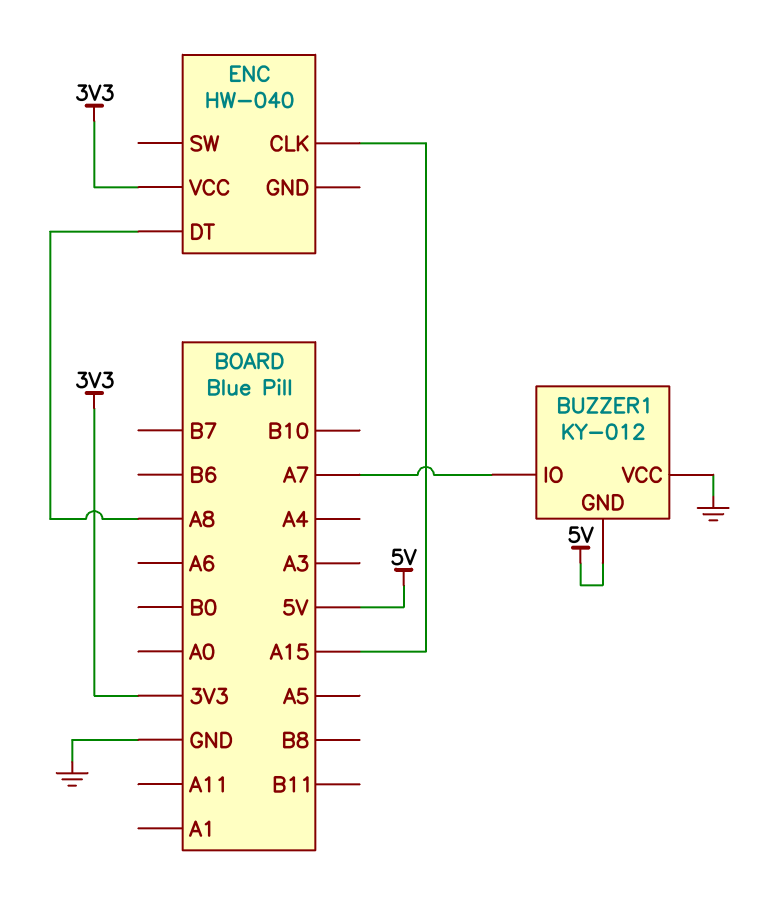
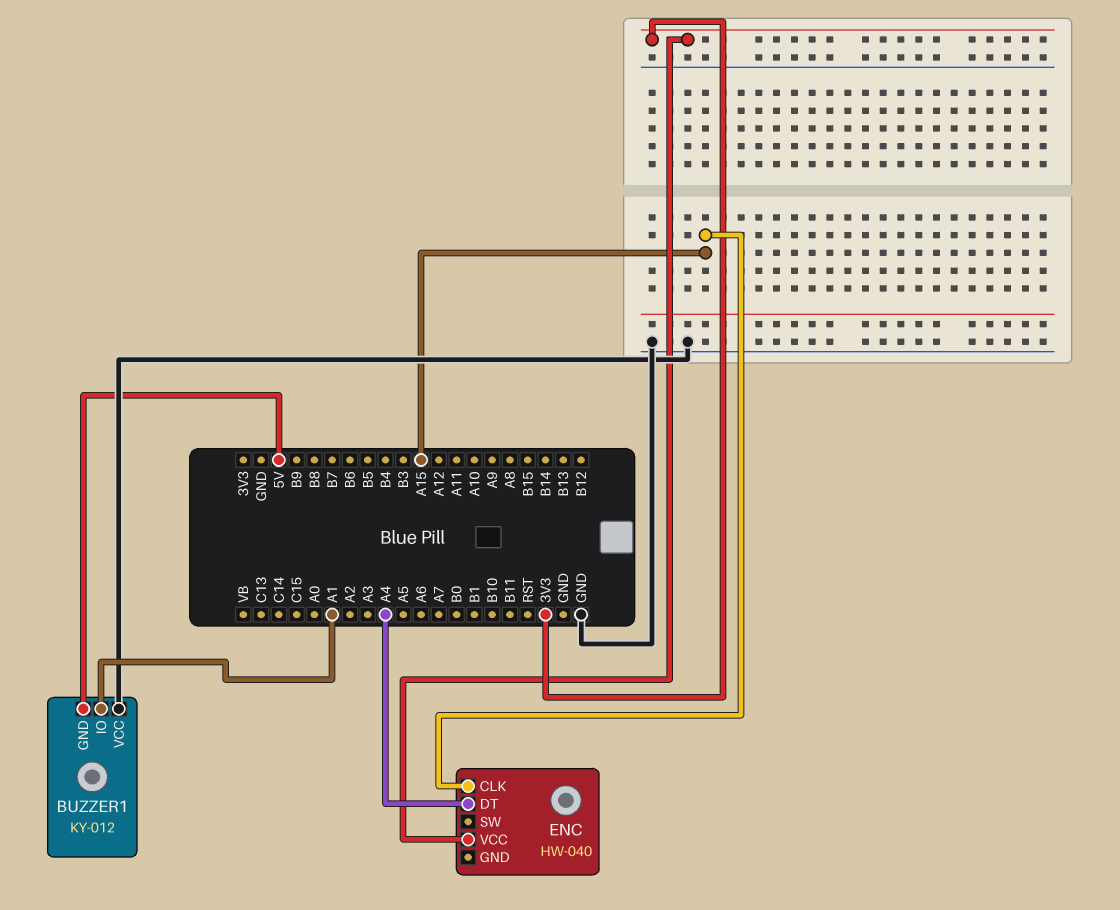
BUZZER1 pin IO: A7 -> A1
ENC pin DT: A8 -> A4

